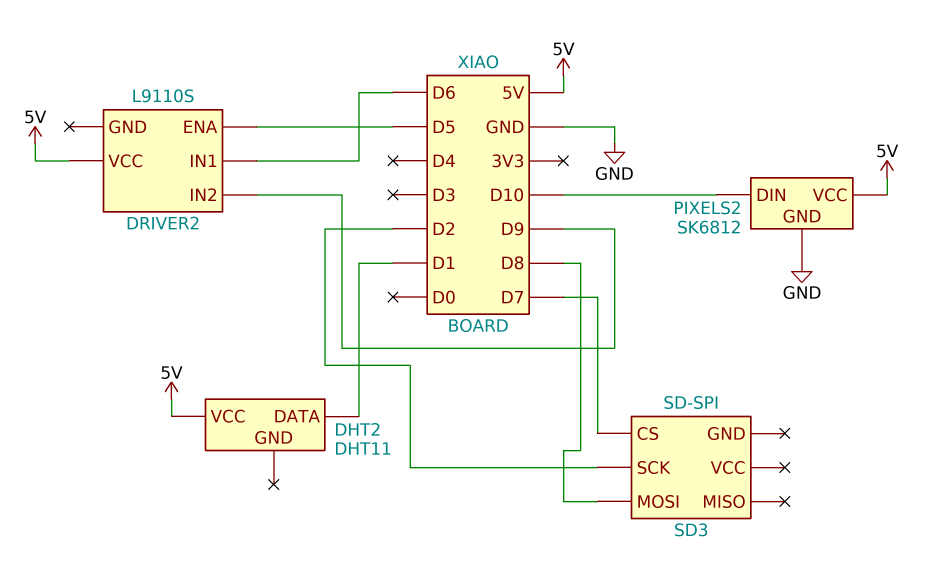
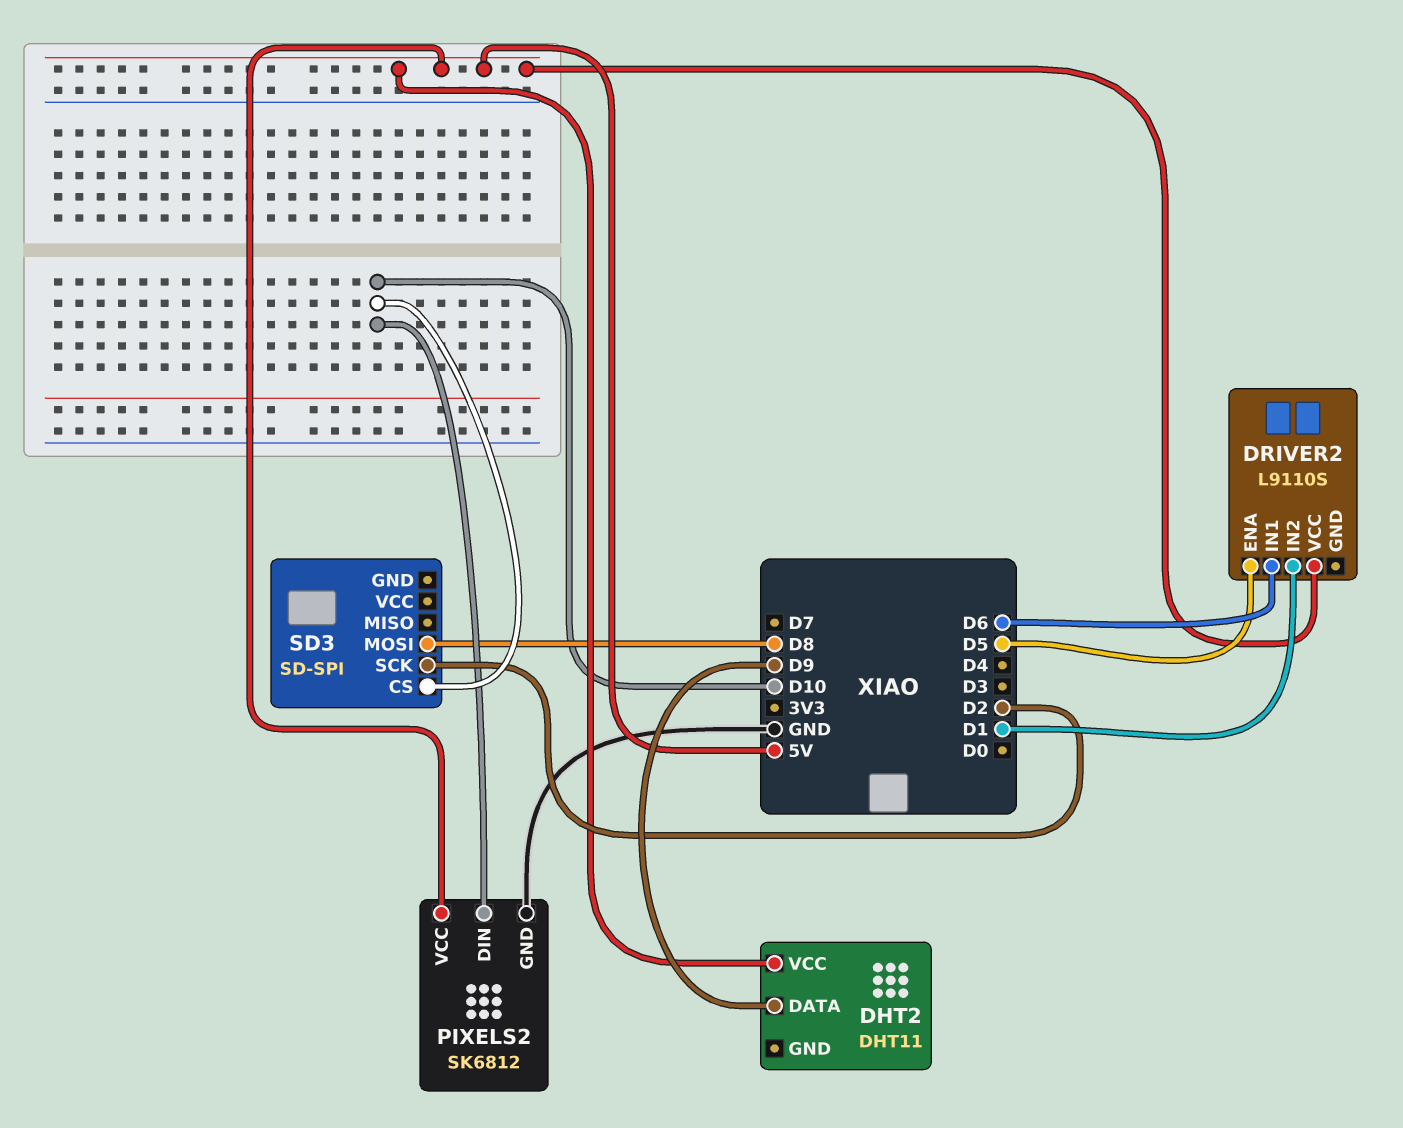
DHT2 pin DATA: D1 -> D9
DRIVER2 pin IN2: D9 -> D1
SD3 pin CS: D7 -> D10

